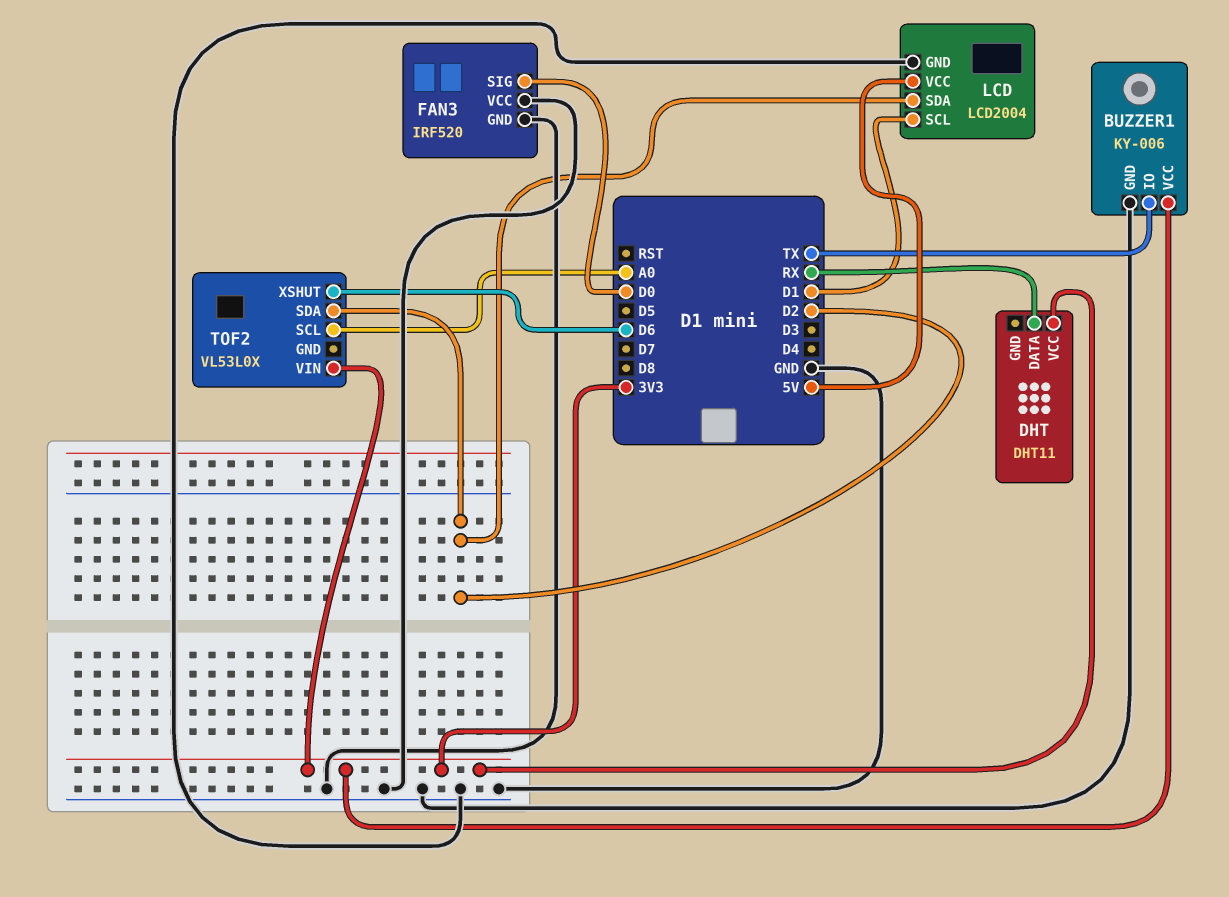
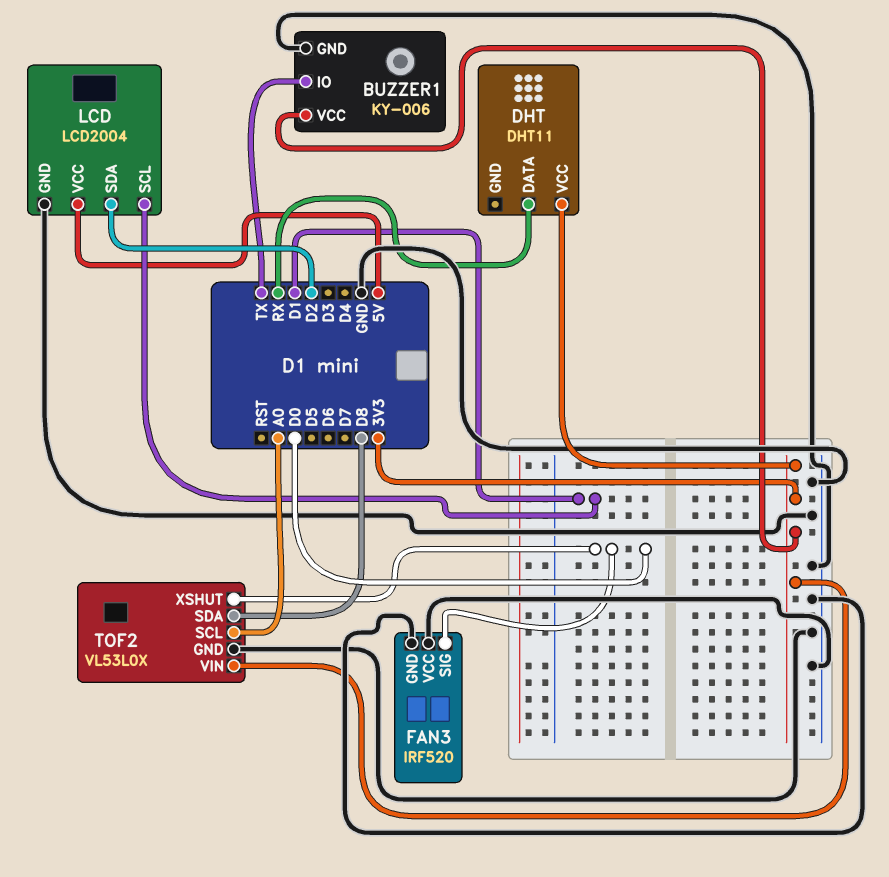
TOF2 pin GND: none -> GND
TOF2 pin SDA: D2 -> D8
TOF2 pin XSHUT: D6 -> D0

